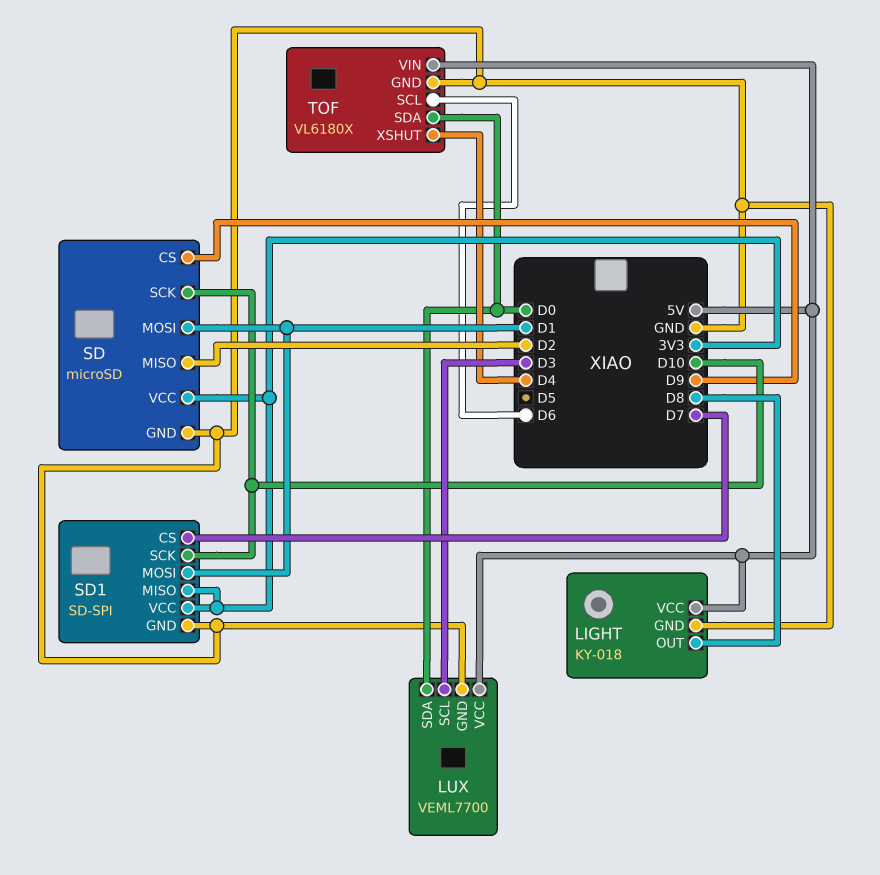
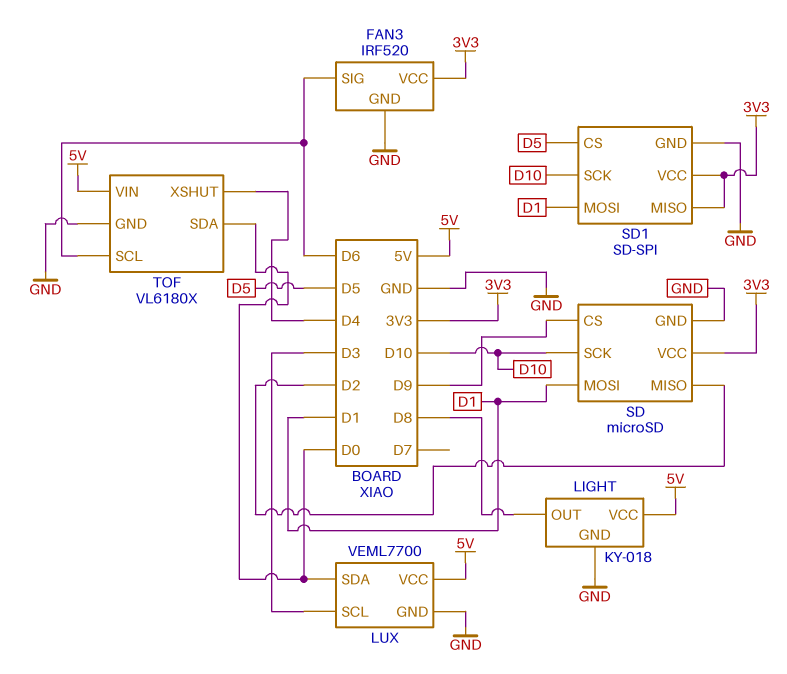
FAN3: none -> IRF520
FAN3 pin GND: none -> GND
FAN3 pin SIG: none -> D6
FAN3 pin VCC: none -> 3V3
SD1 pin CS: D7 -> D5

